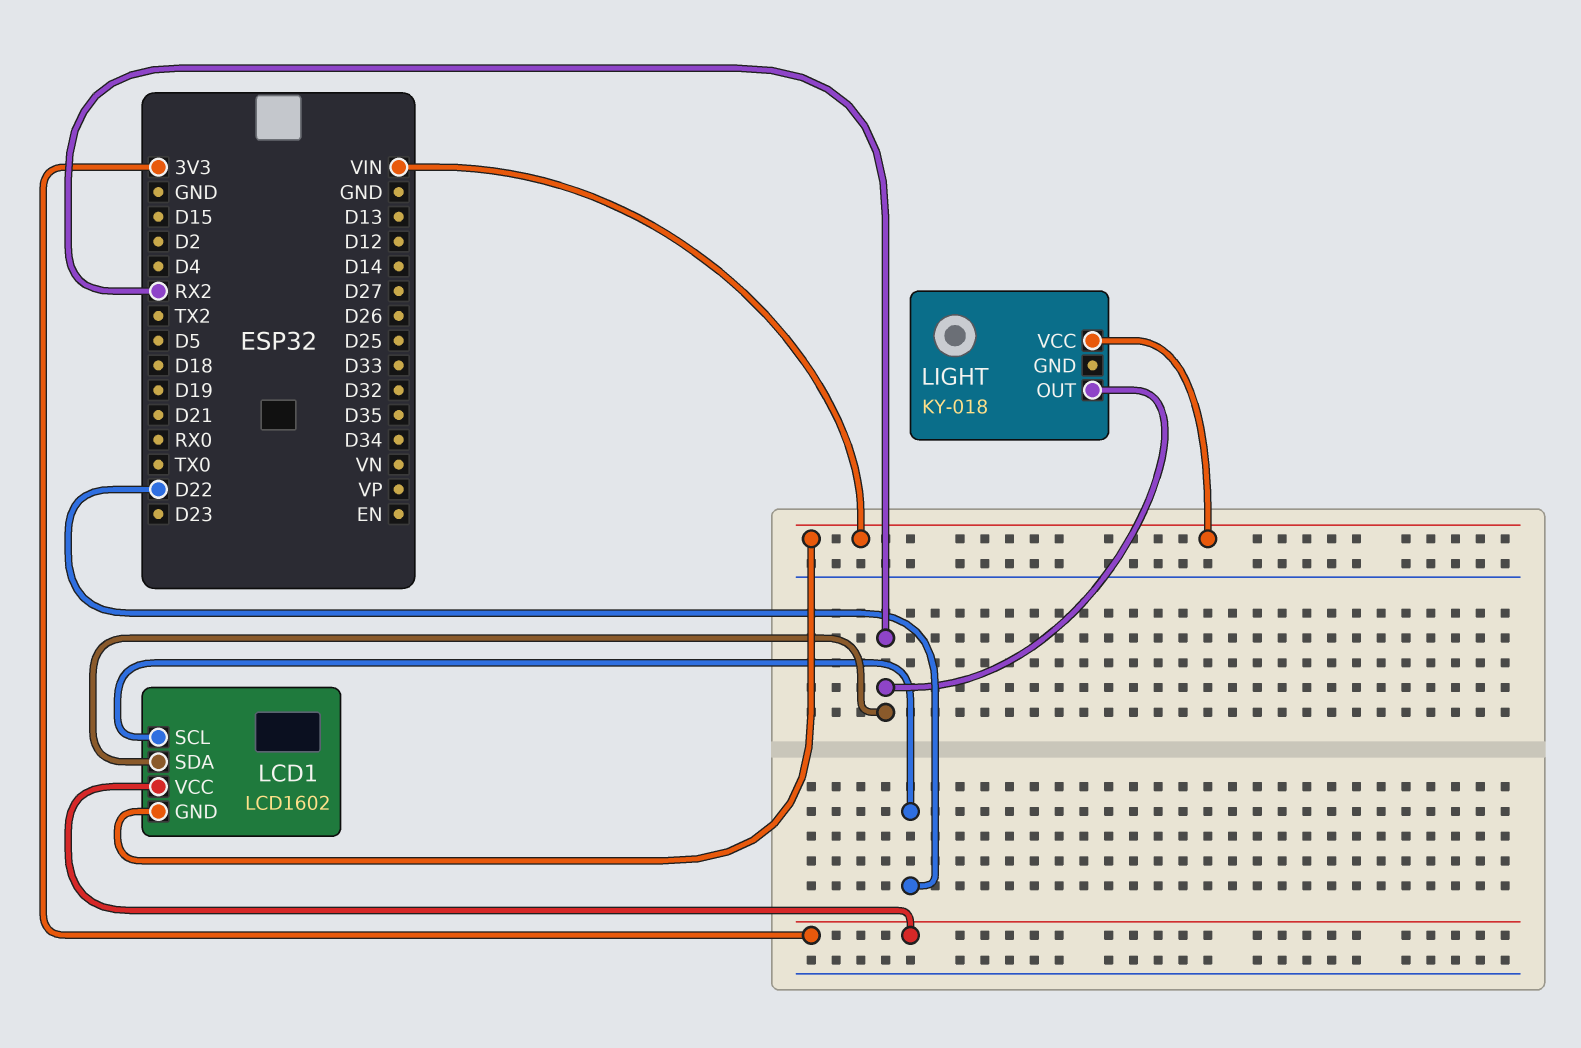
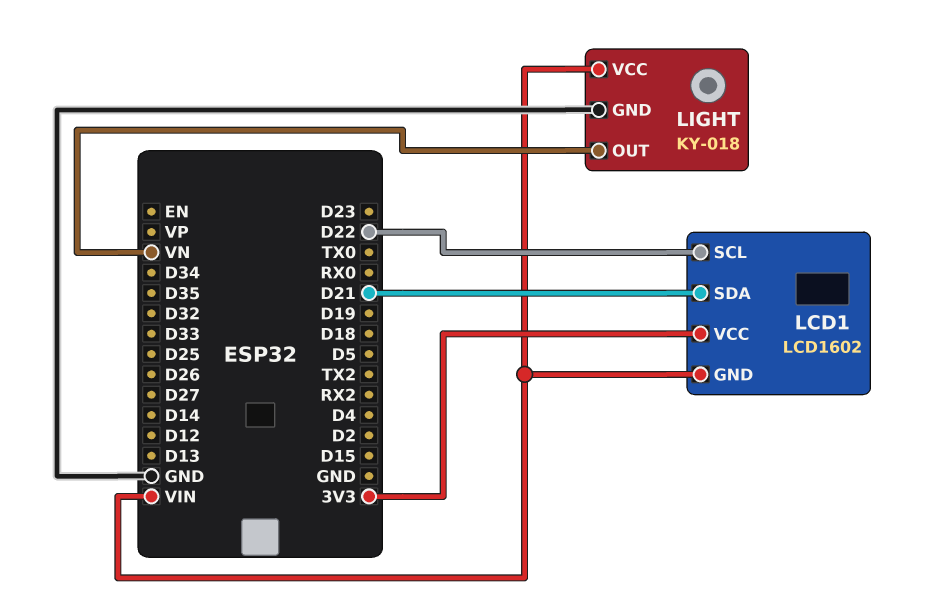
LCD1 pin SDA: RX2 -> D21
LIGHT pin GND: none -> GND
LIGHT pin OUT: RX2 -> VN

